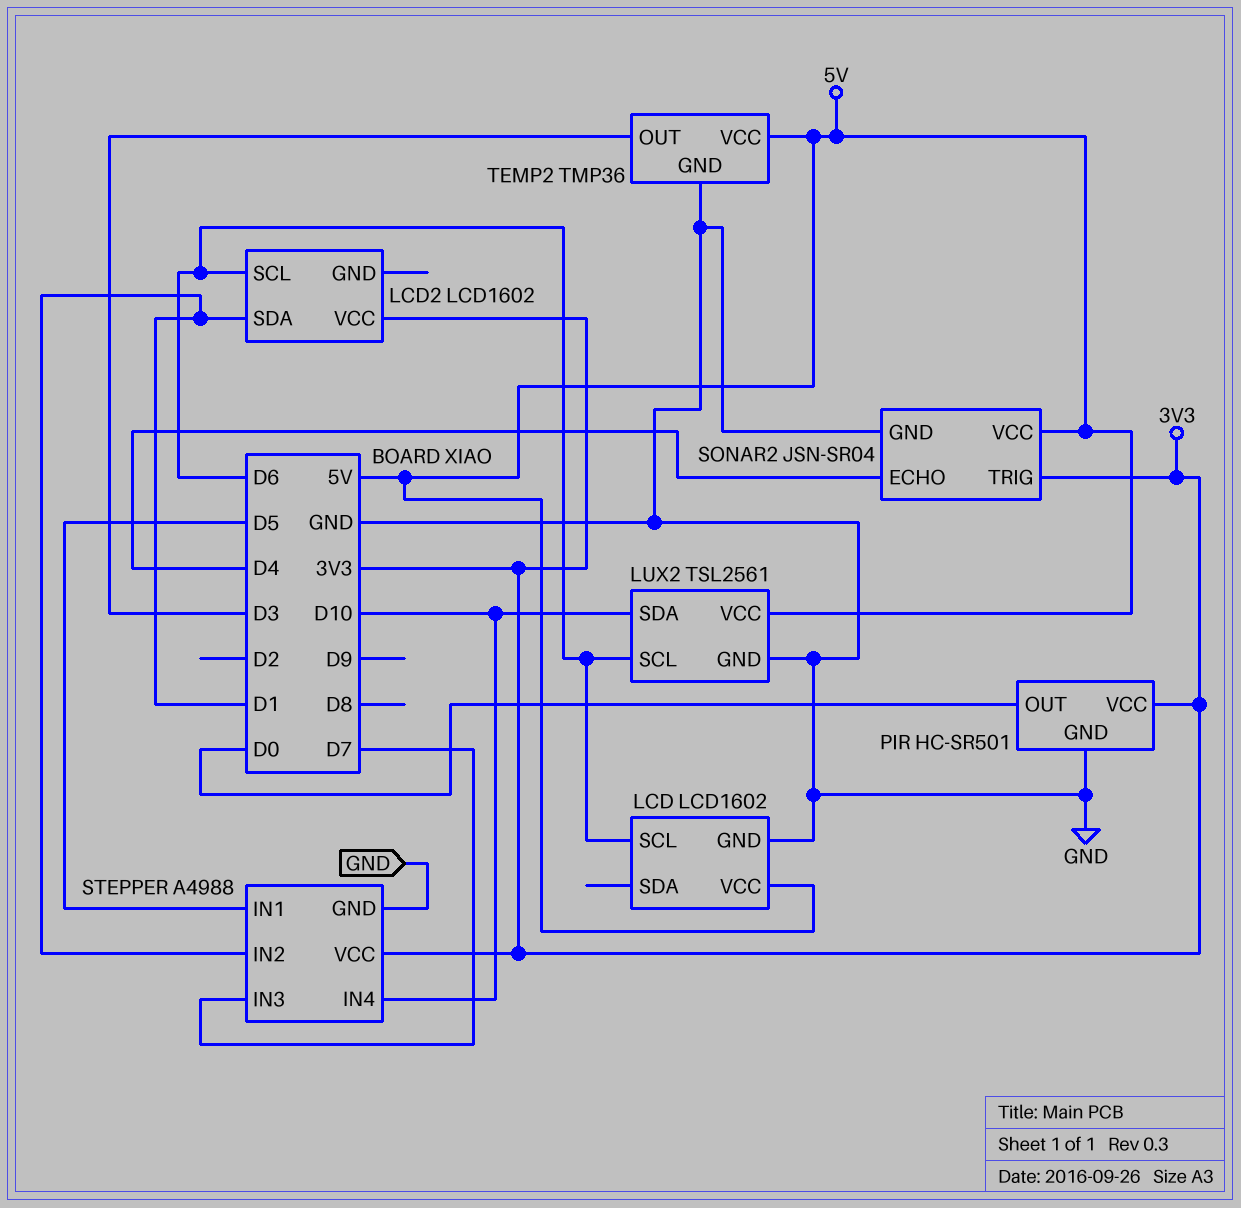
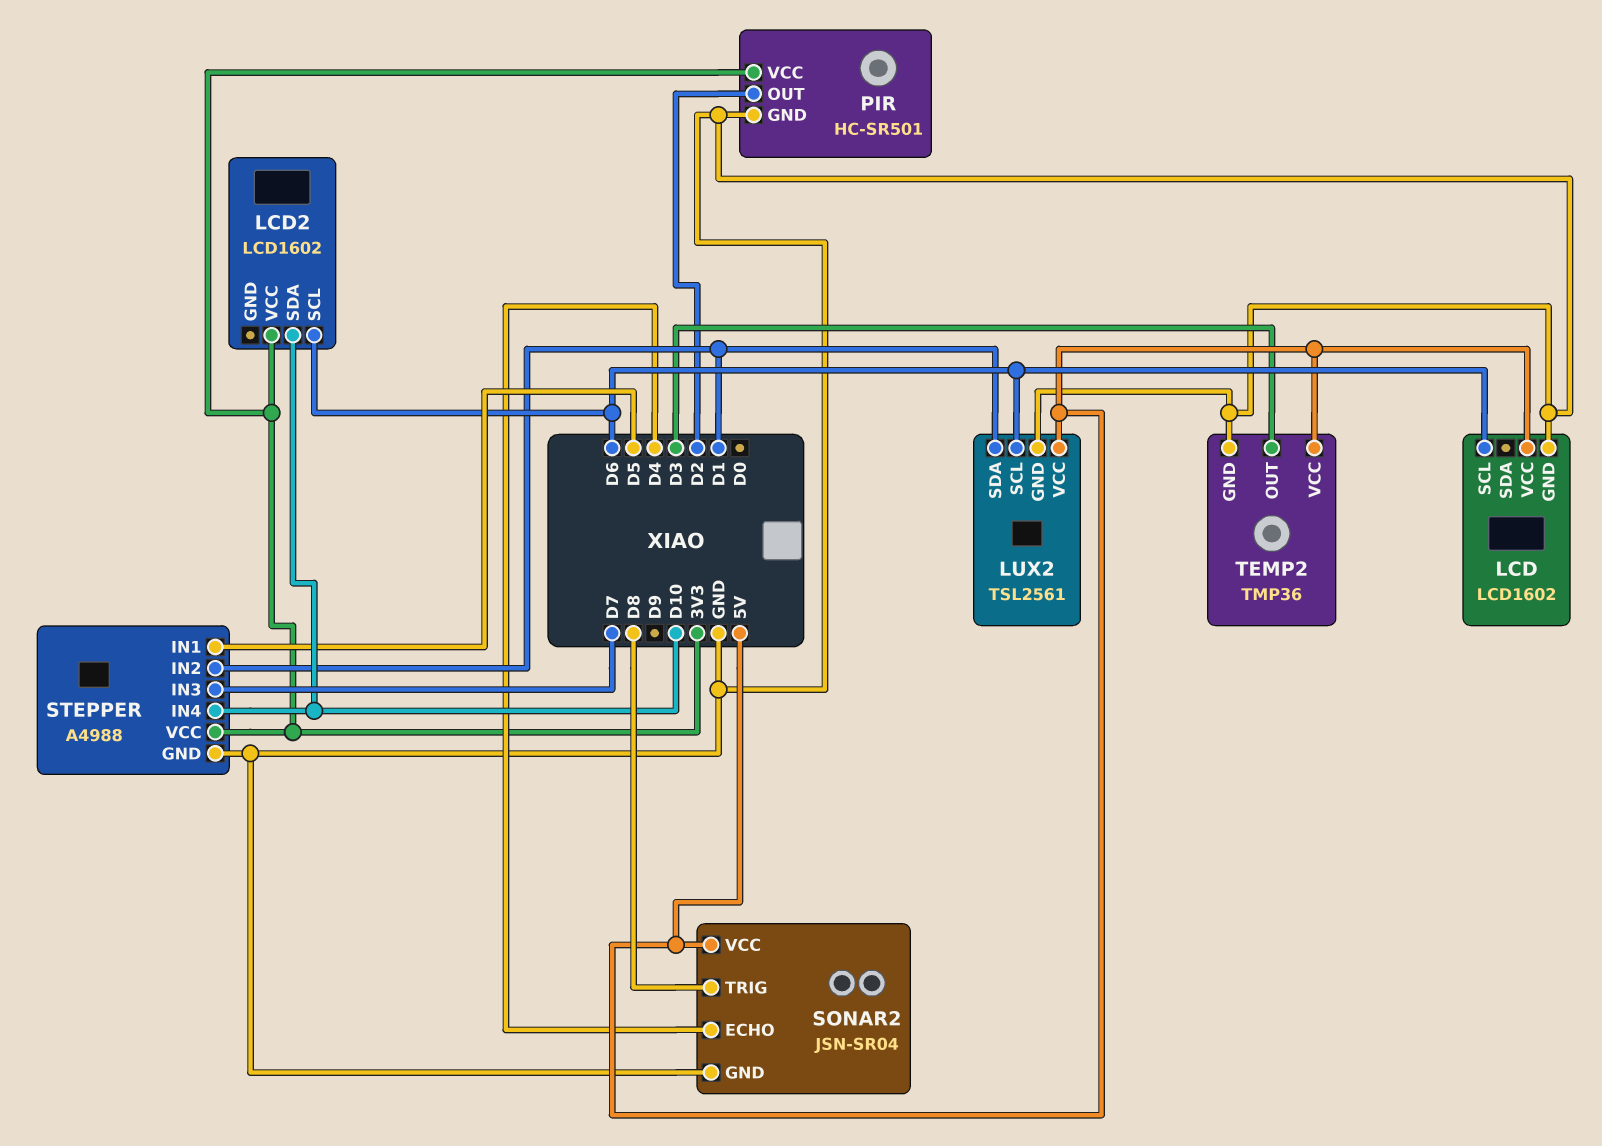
LCD2 pin SDA: D1 -> D10
LUX2 pin SDA: D10 -> D1
PIR pin OUT: D0 -> D2
SONAR2 pin TRIG: 3V3 -> D8

